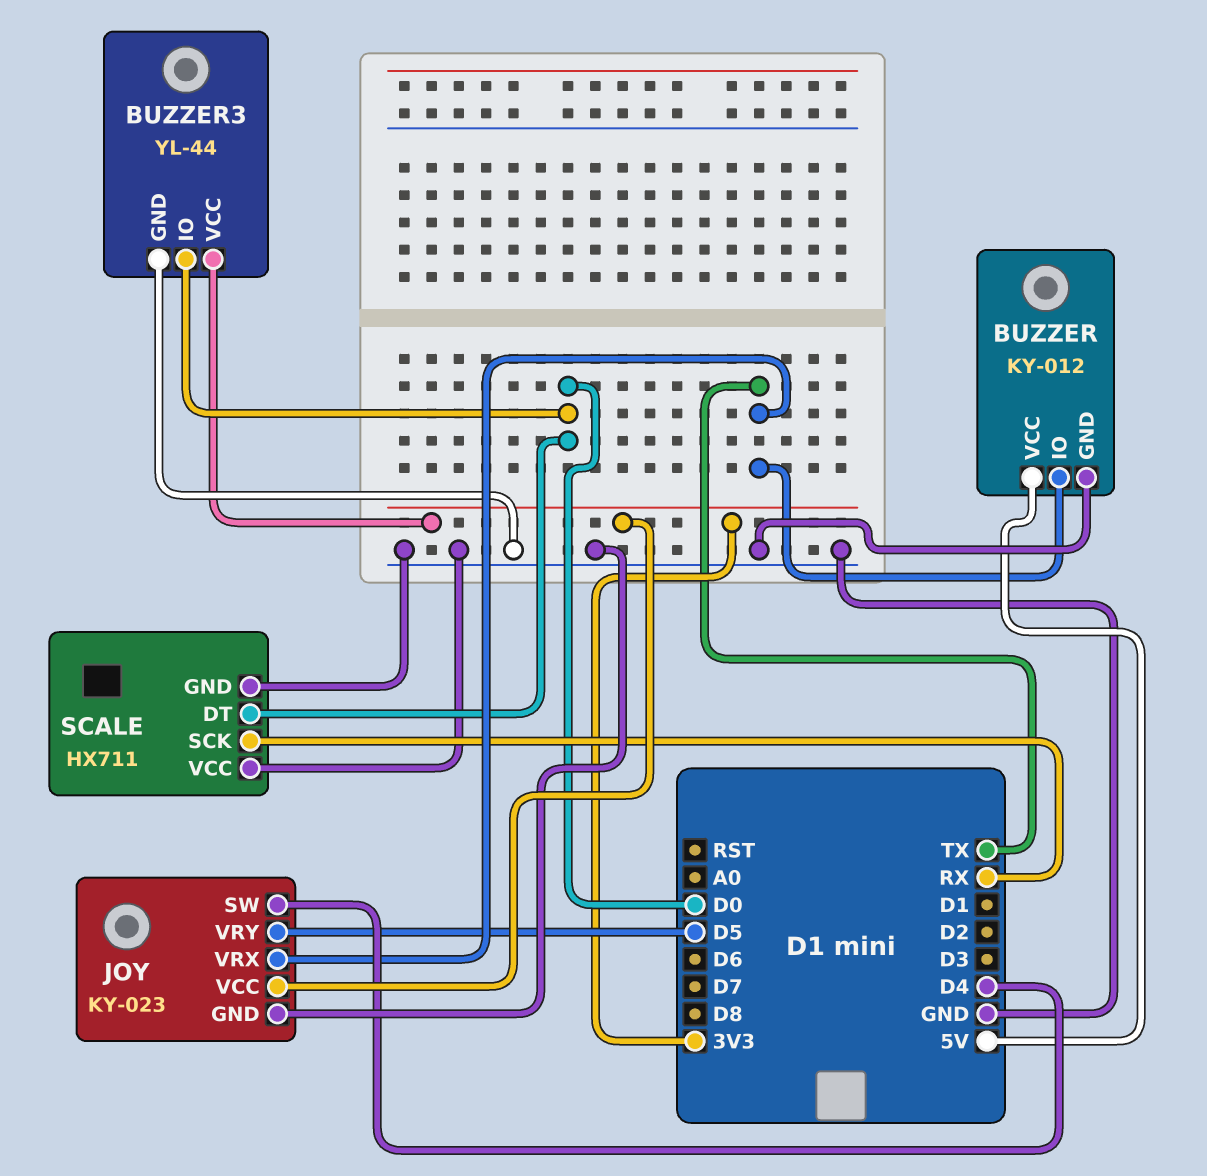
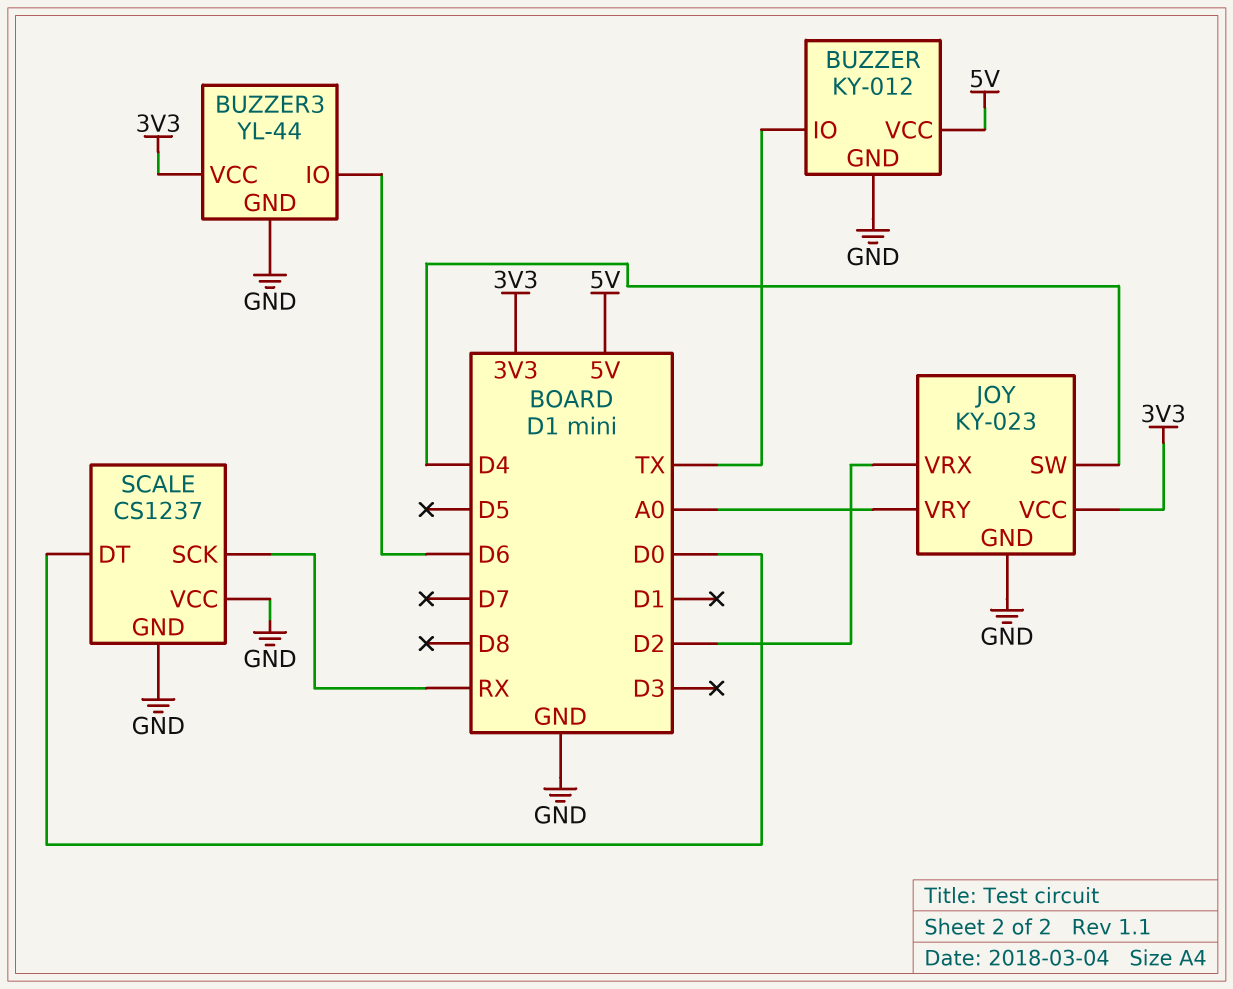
BUZZER3 pin IO: D0 -> D6
JOY pin VRX: TX -> D2
JOY pin VRY: D5 -> A0
SCALE: HX711 -> CS1237

